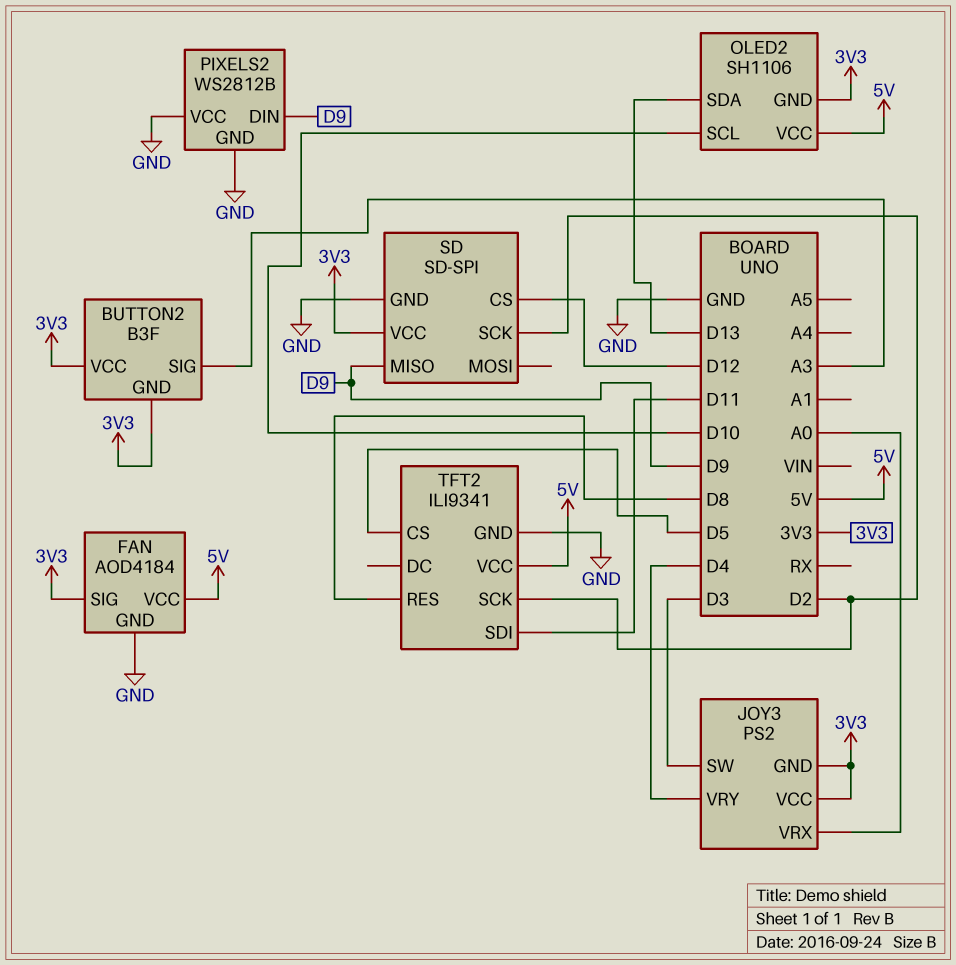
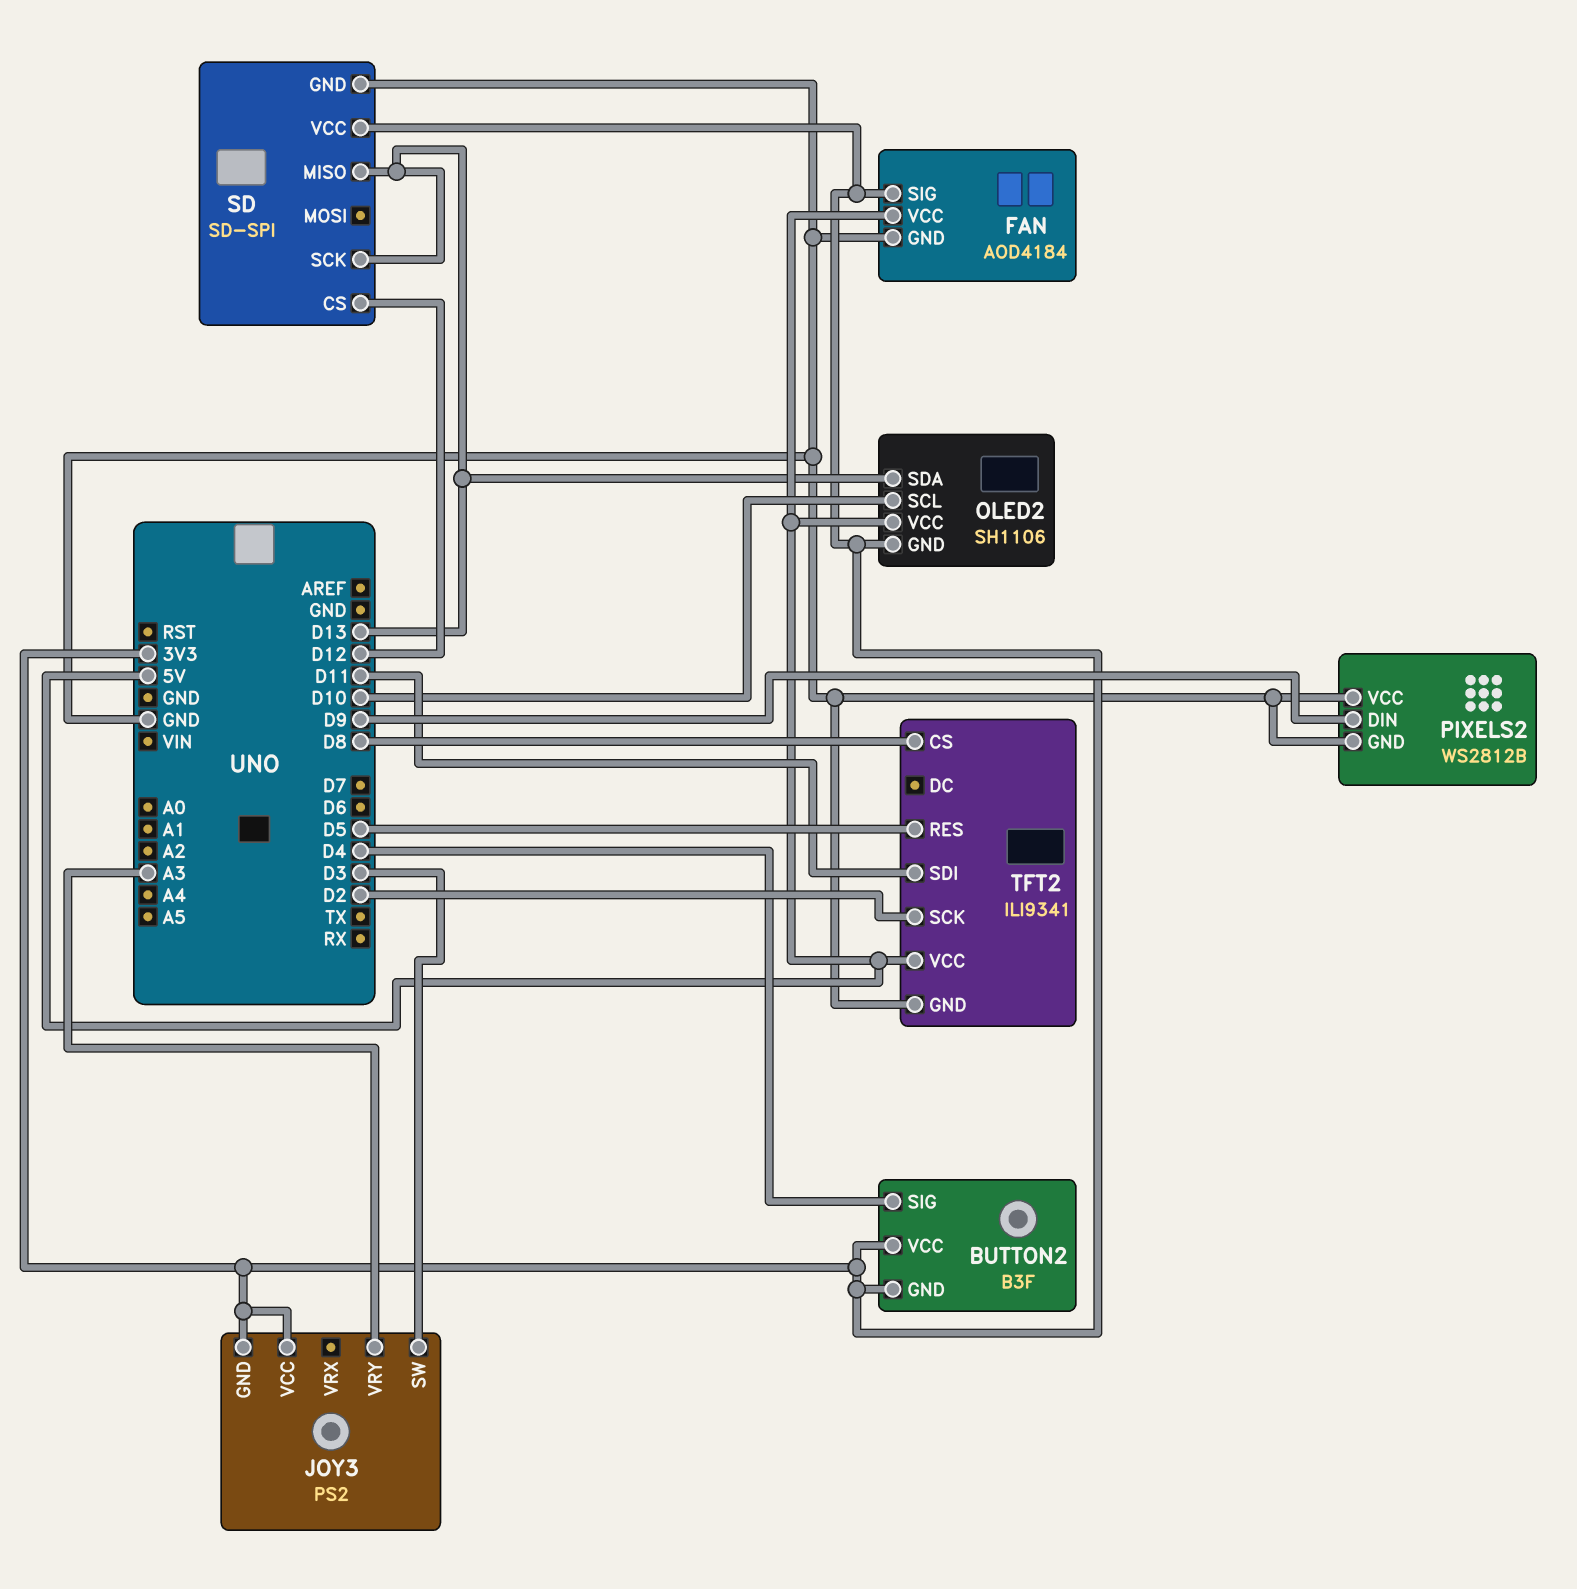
BUTTON2 pin SIG: A3 -> D4
JOY3 pin VRX: A0 -> none
JOY3 pin VRY: D4 -> A3
SD pin MISO: D9 -> D13
SD pin SCK: D2 -> D13
TFT2 pin CS: D5 -> D8
TFT2 pin RES: D8 -> D5

